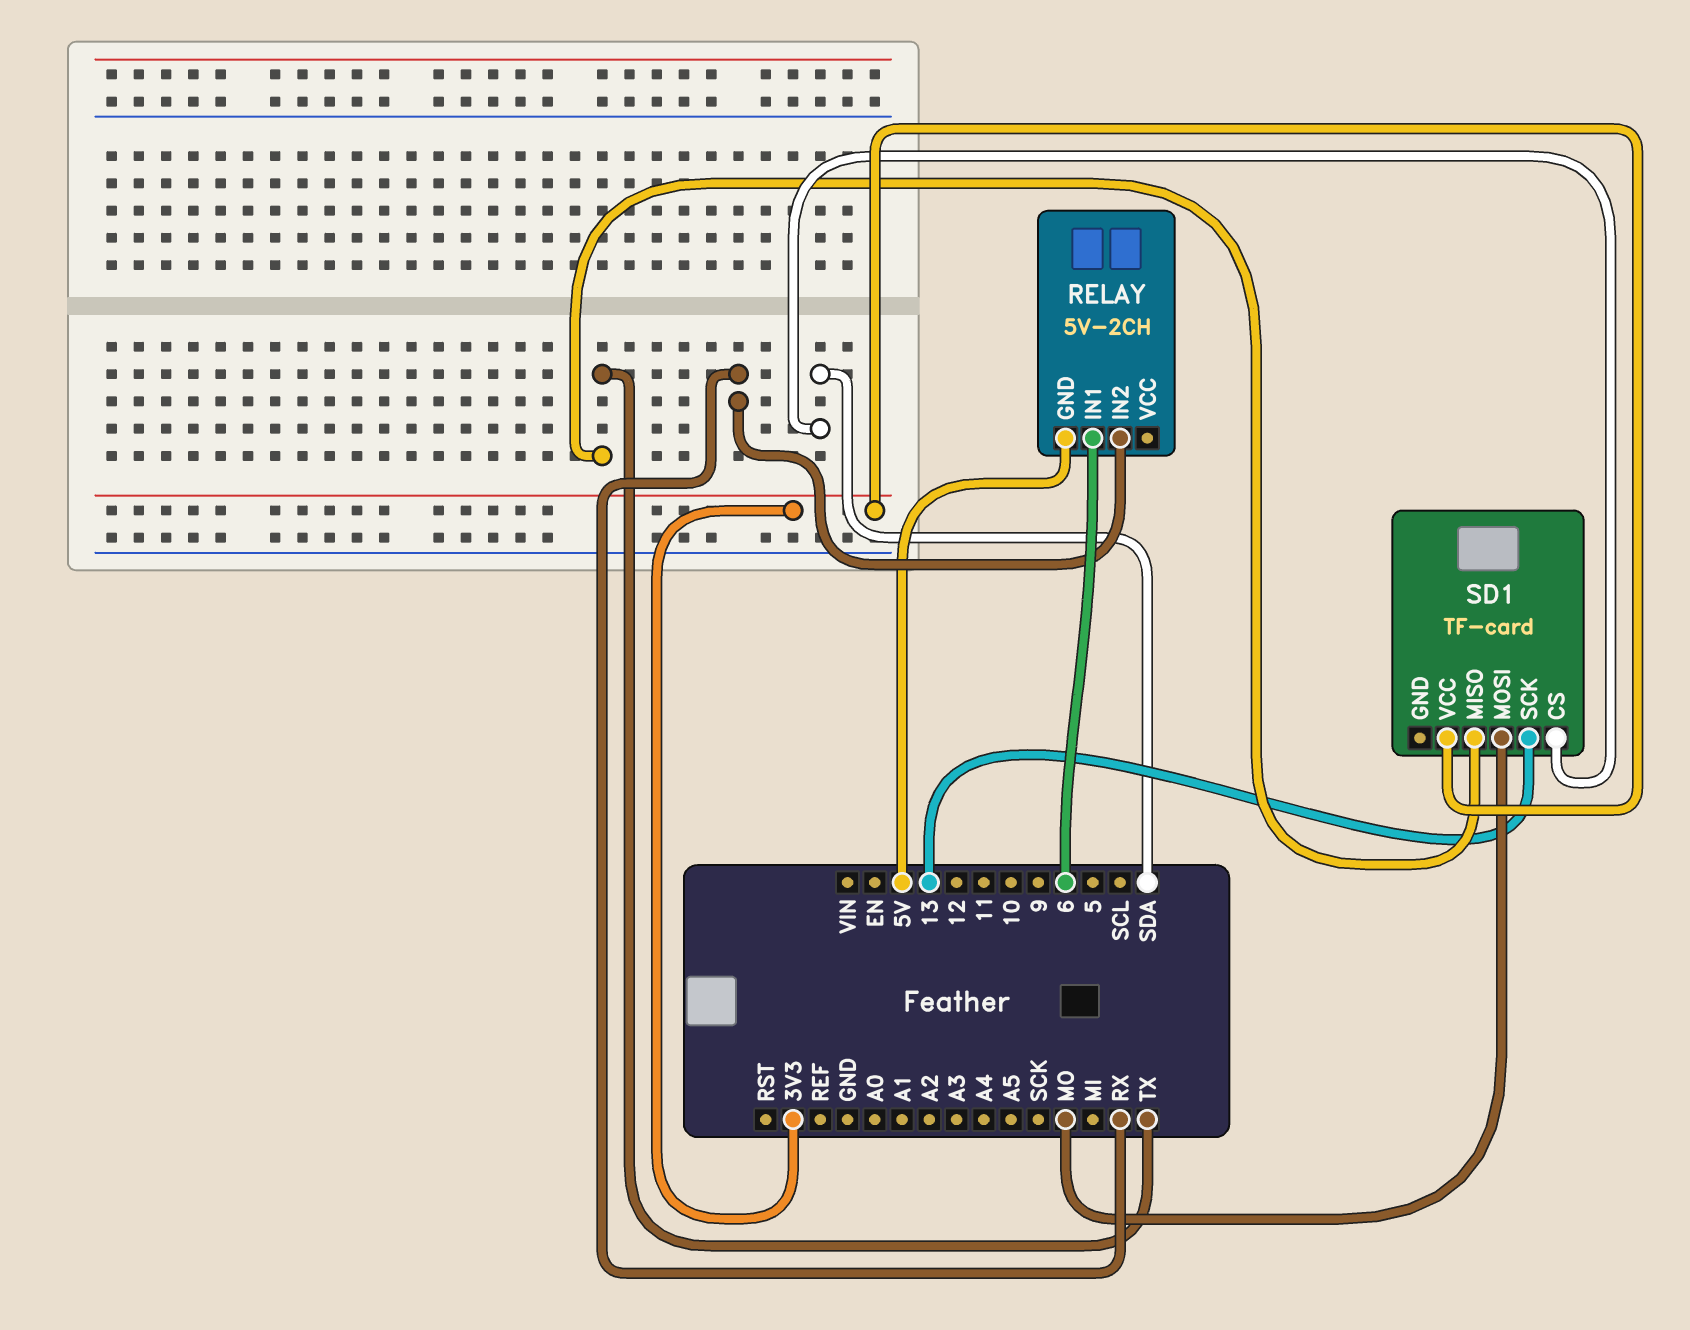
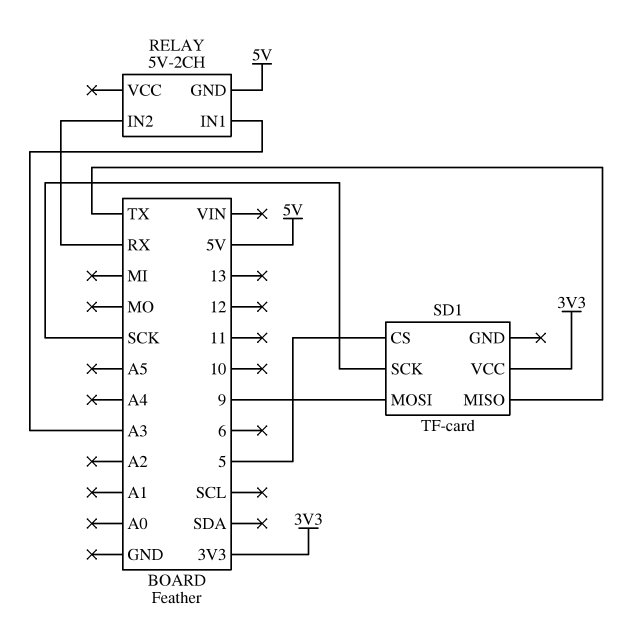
RELAY pin IN1: 6 -> A3
SD1 pin CS: SDA -> 5
SD1 pin MOSI: MO -> 9
SD1 pin SCK: 13 -> SCK

